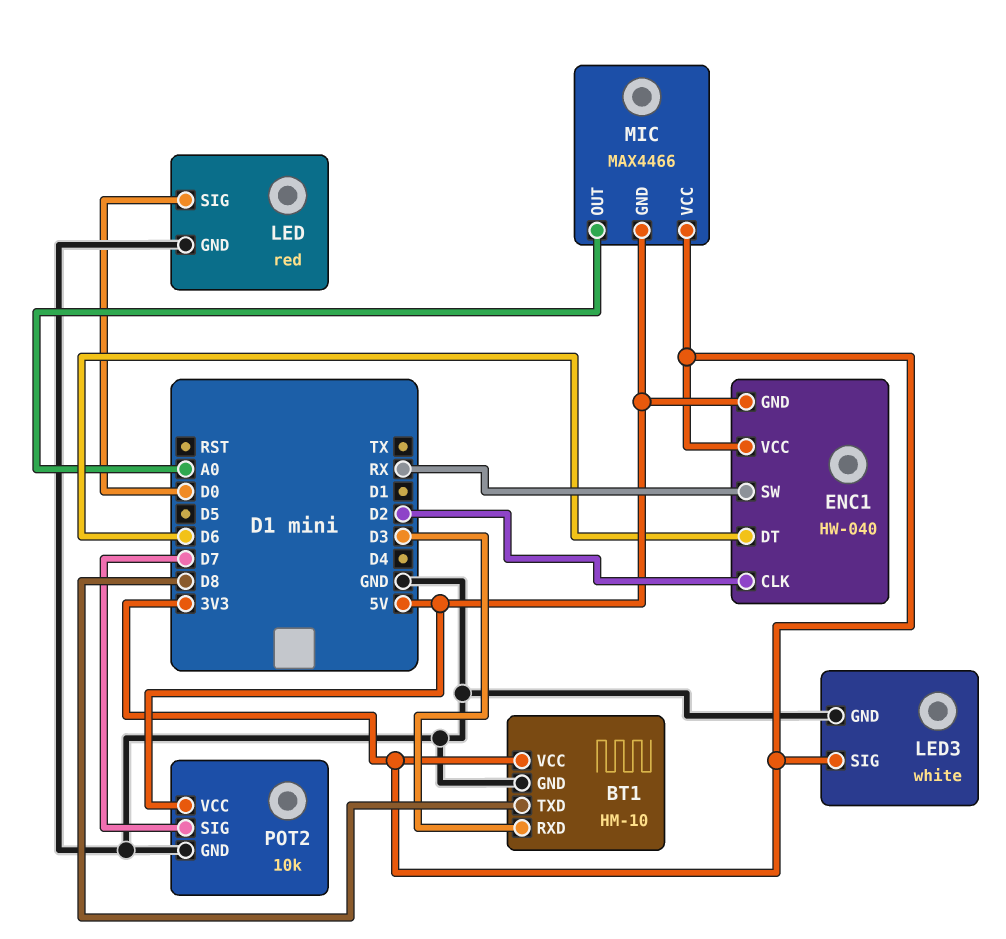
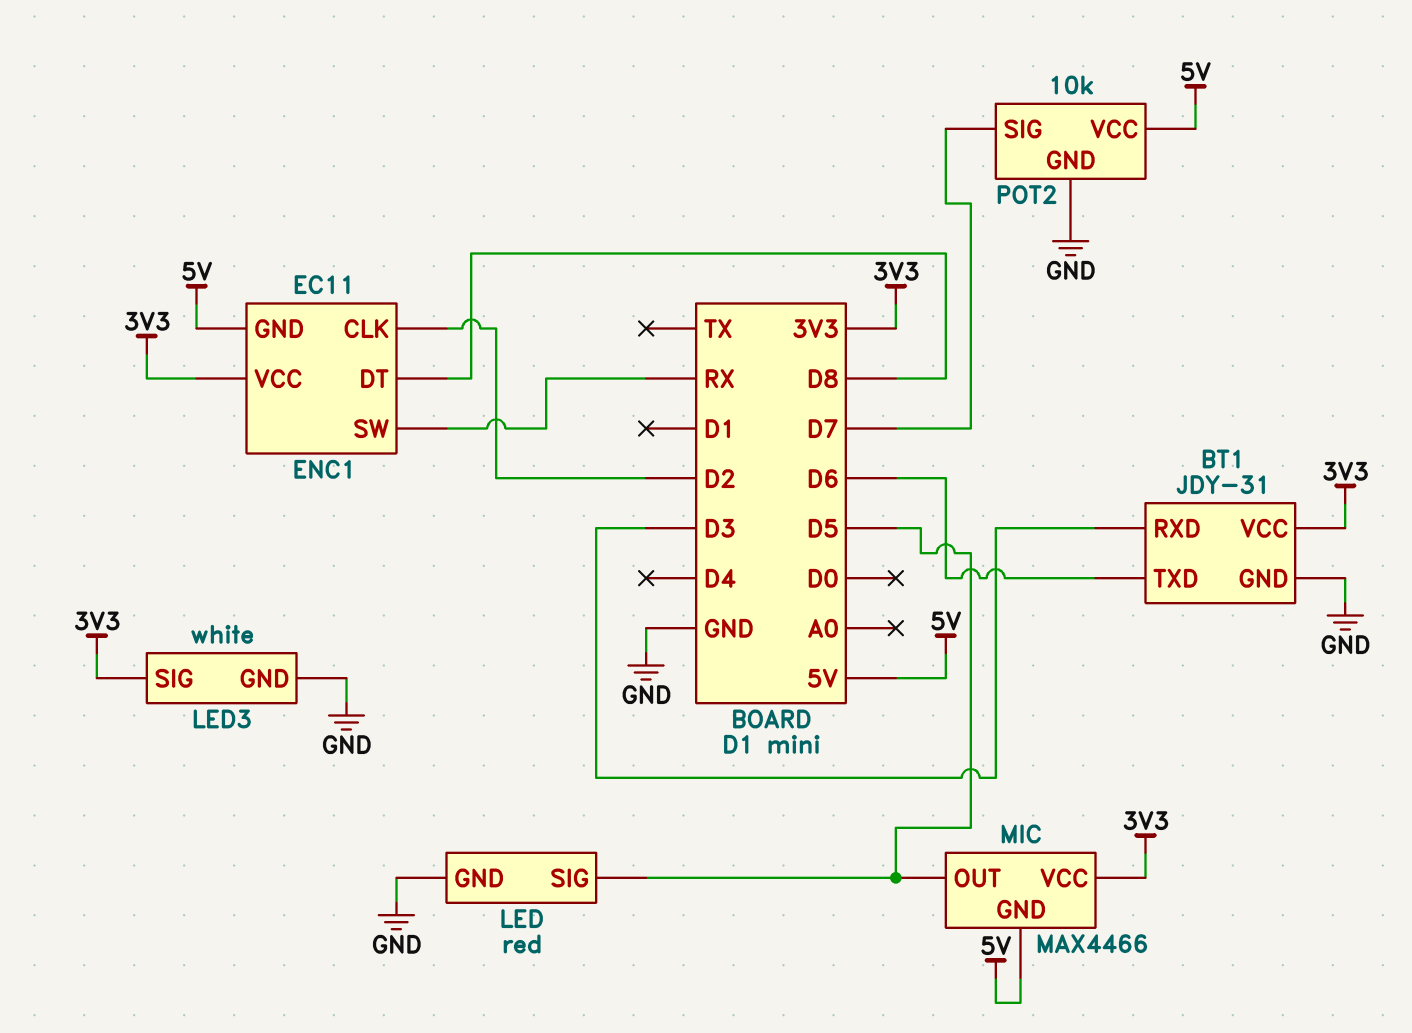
BT1: HM-10 -> JDY-31
BT1 pin TXD: D8 -> D6
ENC1: HW-040 -> EC11
ENC1 pin DT: D6 -> D8
LED pin SIG: D0 -> D5
MIC pin OUT: A0 -> D5

